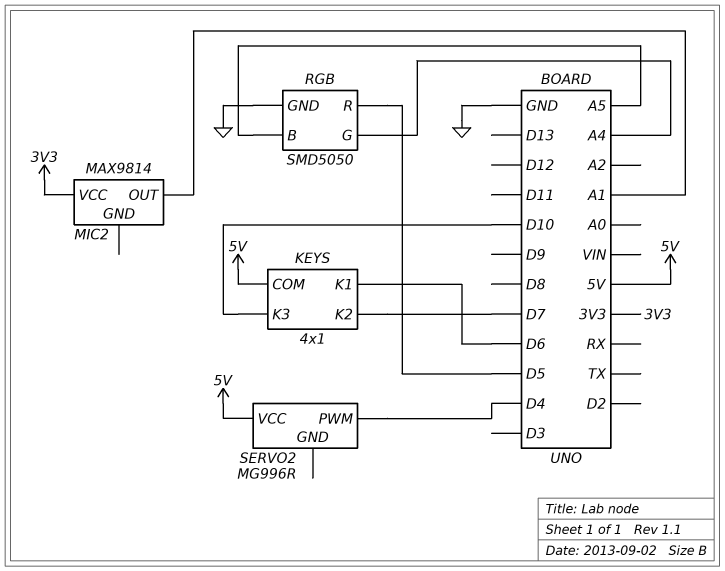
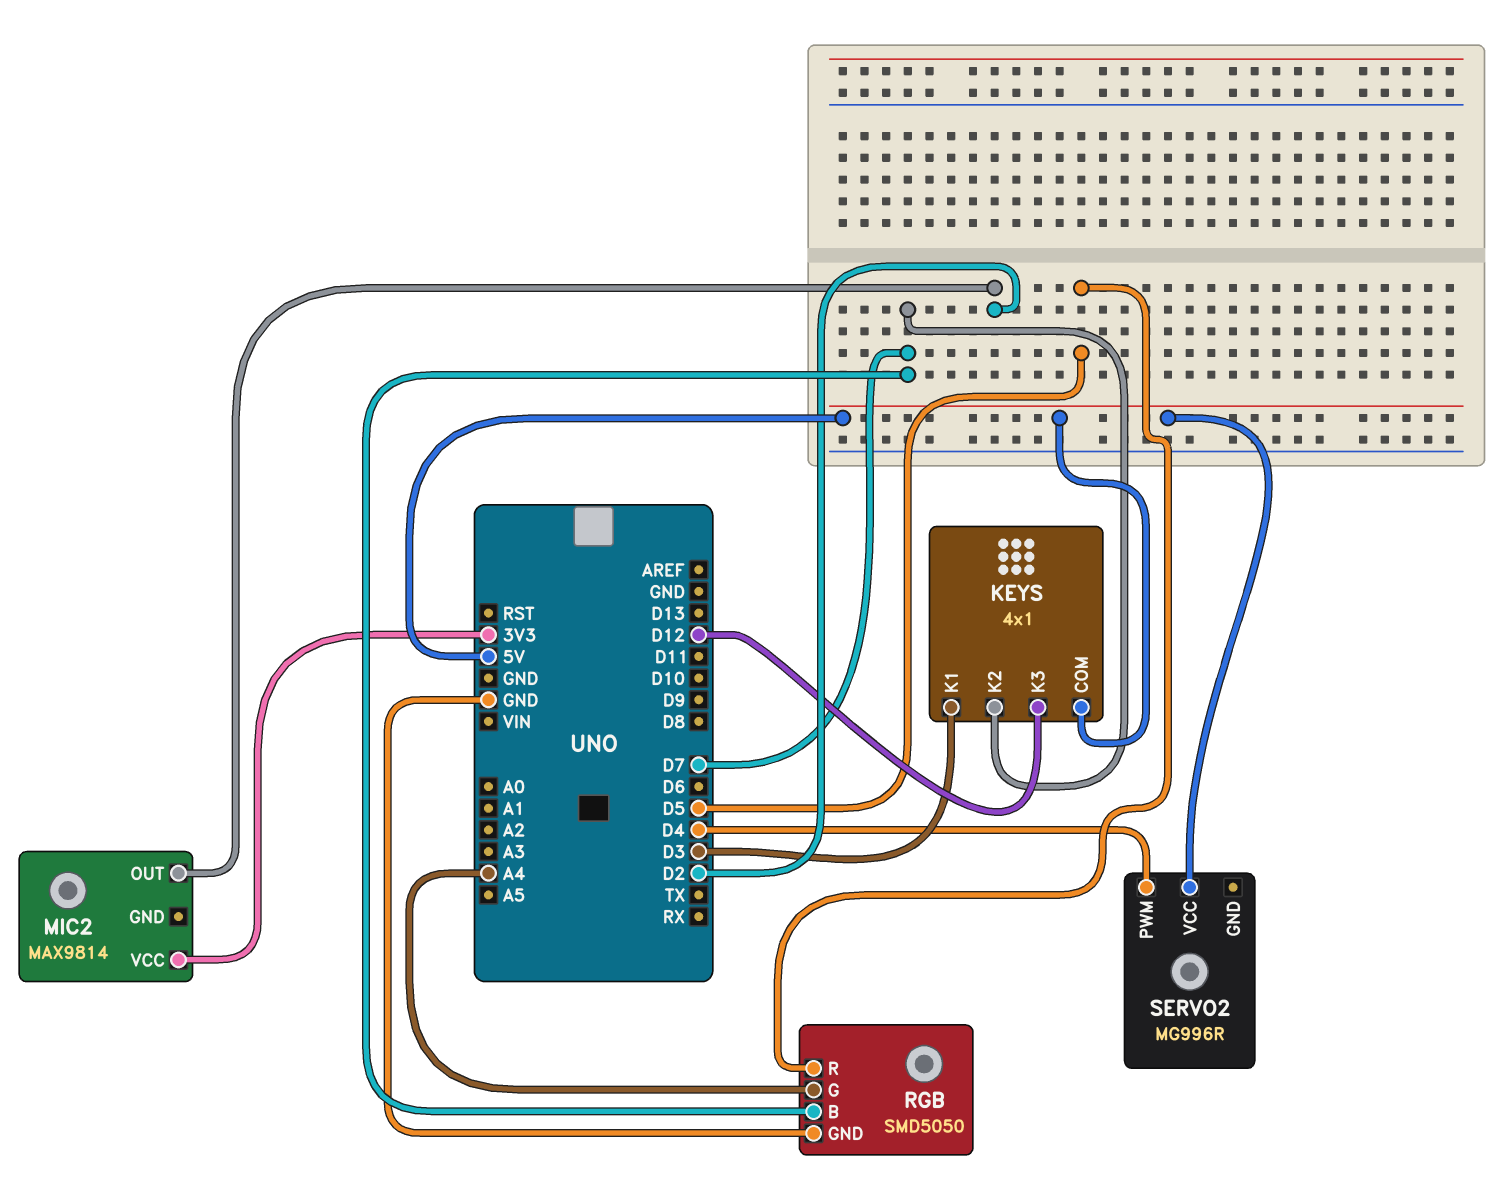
KEYS pin K1: D6 -> D3
KEYS pin K3: D10 -> D12
MIC2 pin OUT: A1 -> D2
RGB pin B: A5 -> D7

